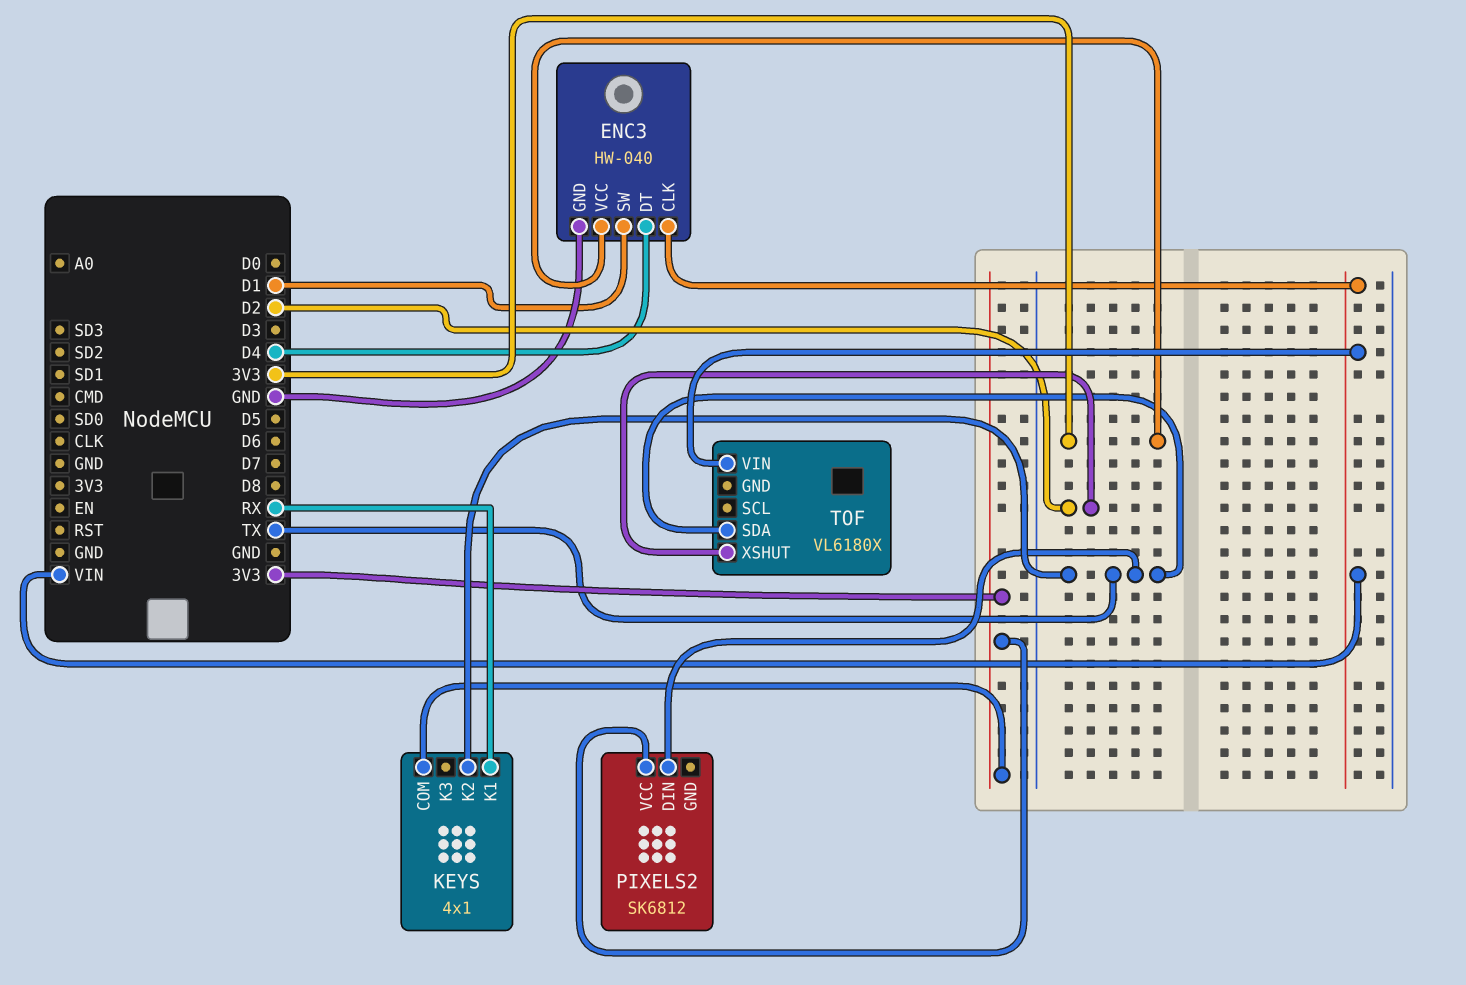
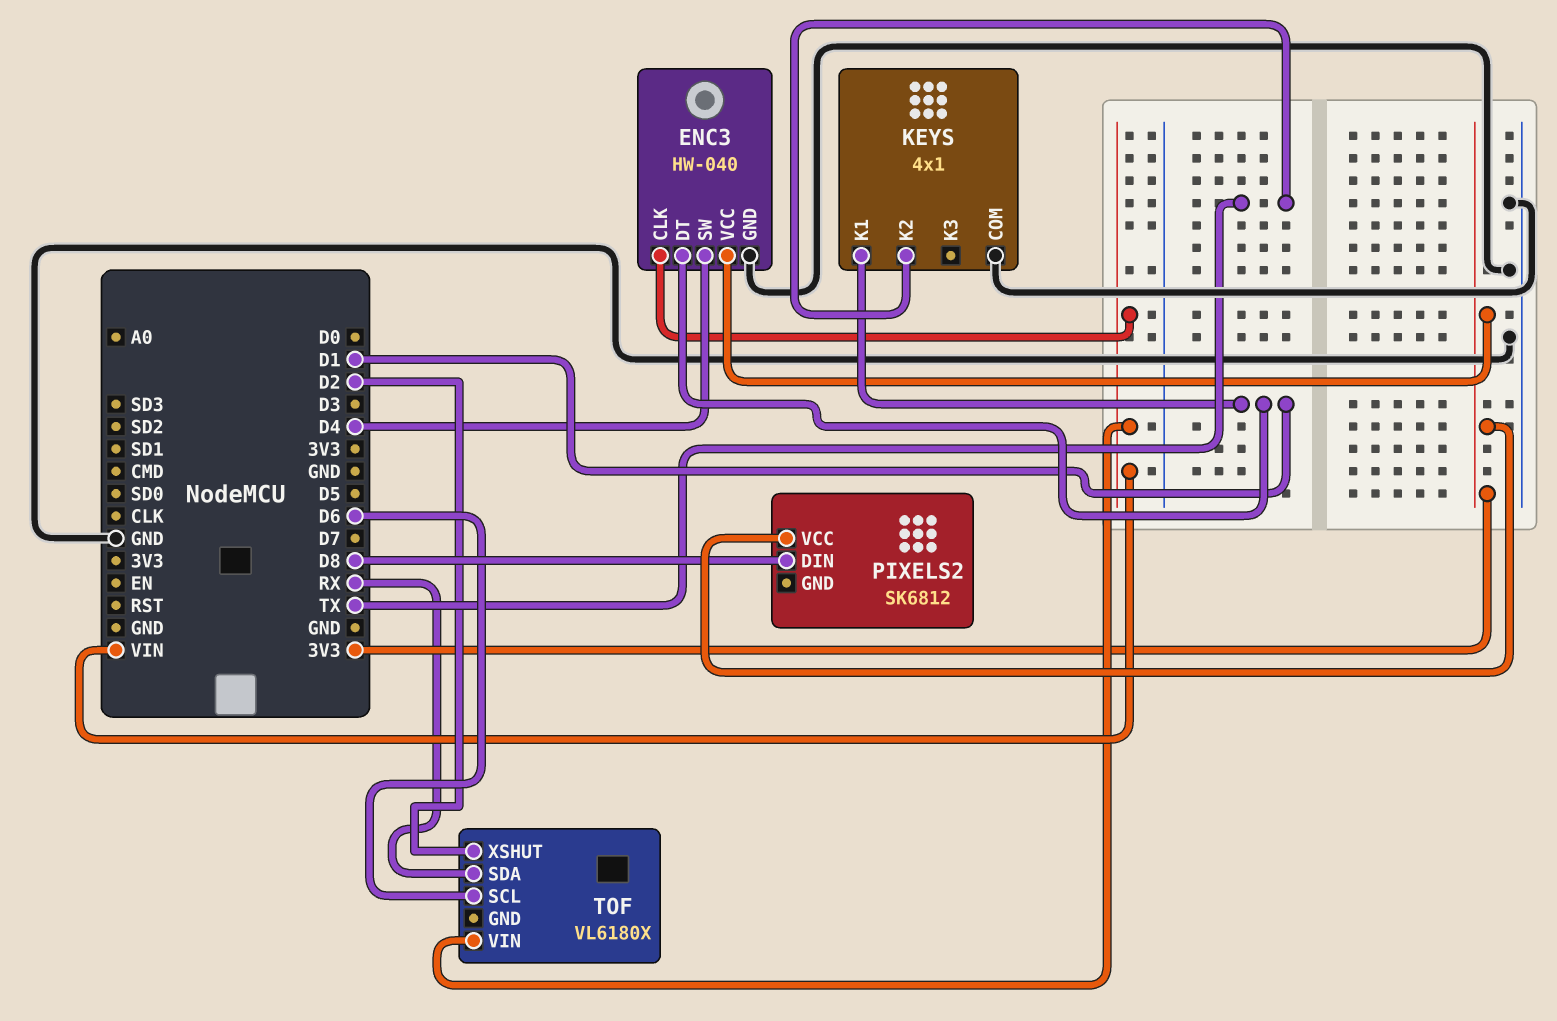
ENC3 pin DT: D4 -> D1
ENC3 pin SW: D1 -> D4
KEYS pin COM: 3V3 -> GND
KEYS pin K1: RX -> D1
PIXELS2 pin DIN: TX -> D8
TOF pin SCL: none -> D6
TOF pin SDA: TX -> RX

